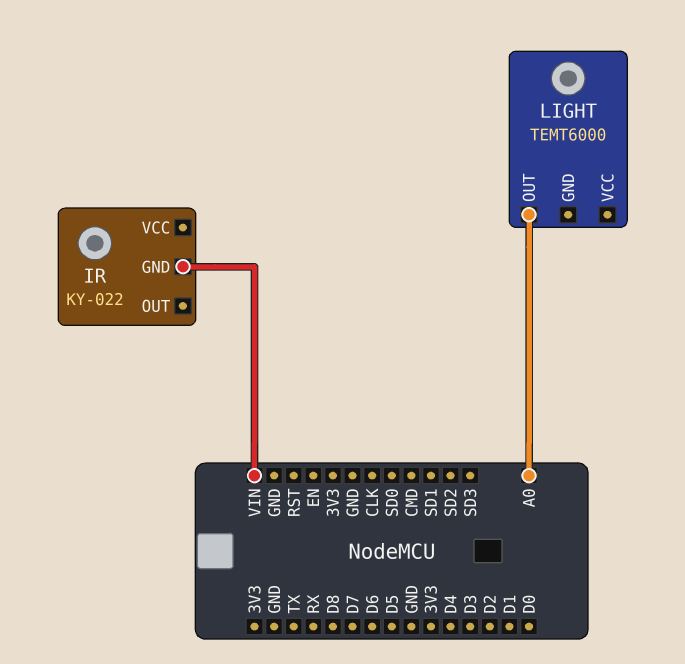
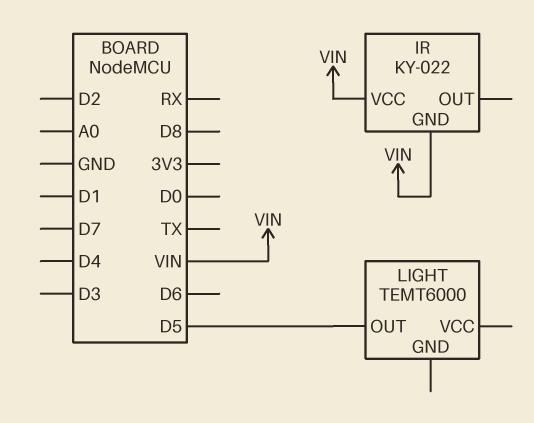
IR pin VCC: none -> VIN
LIGHT pin OUT: A0 -> D5

